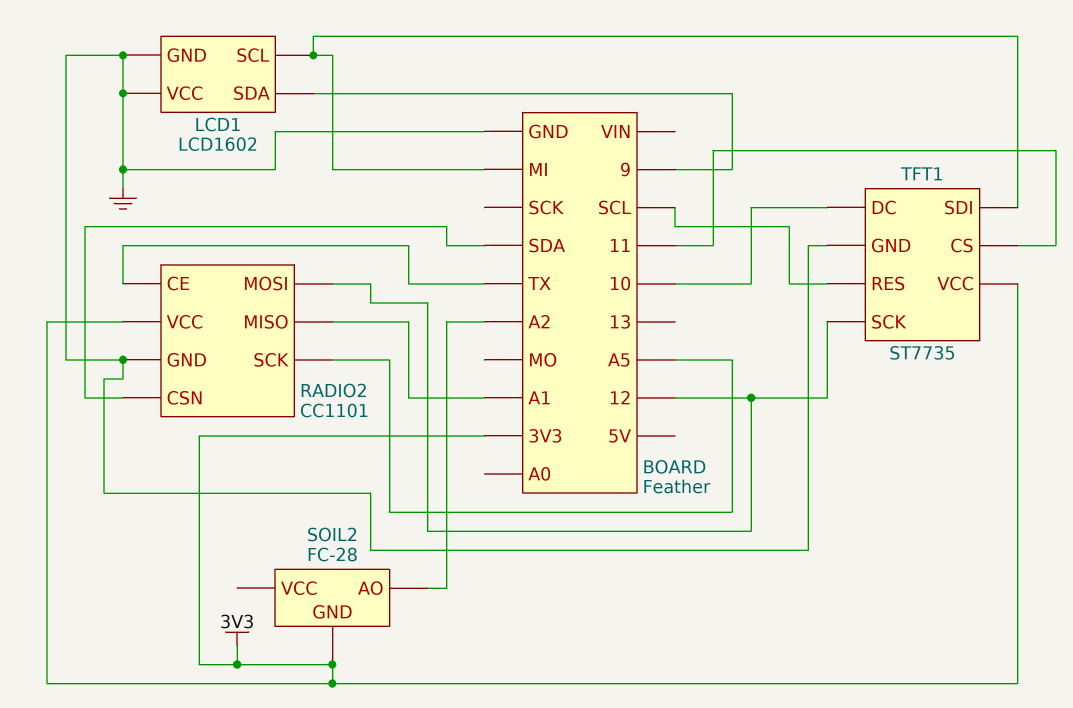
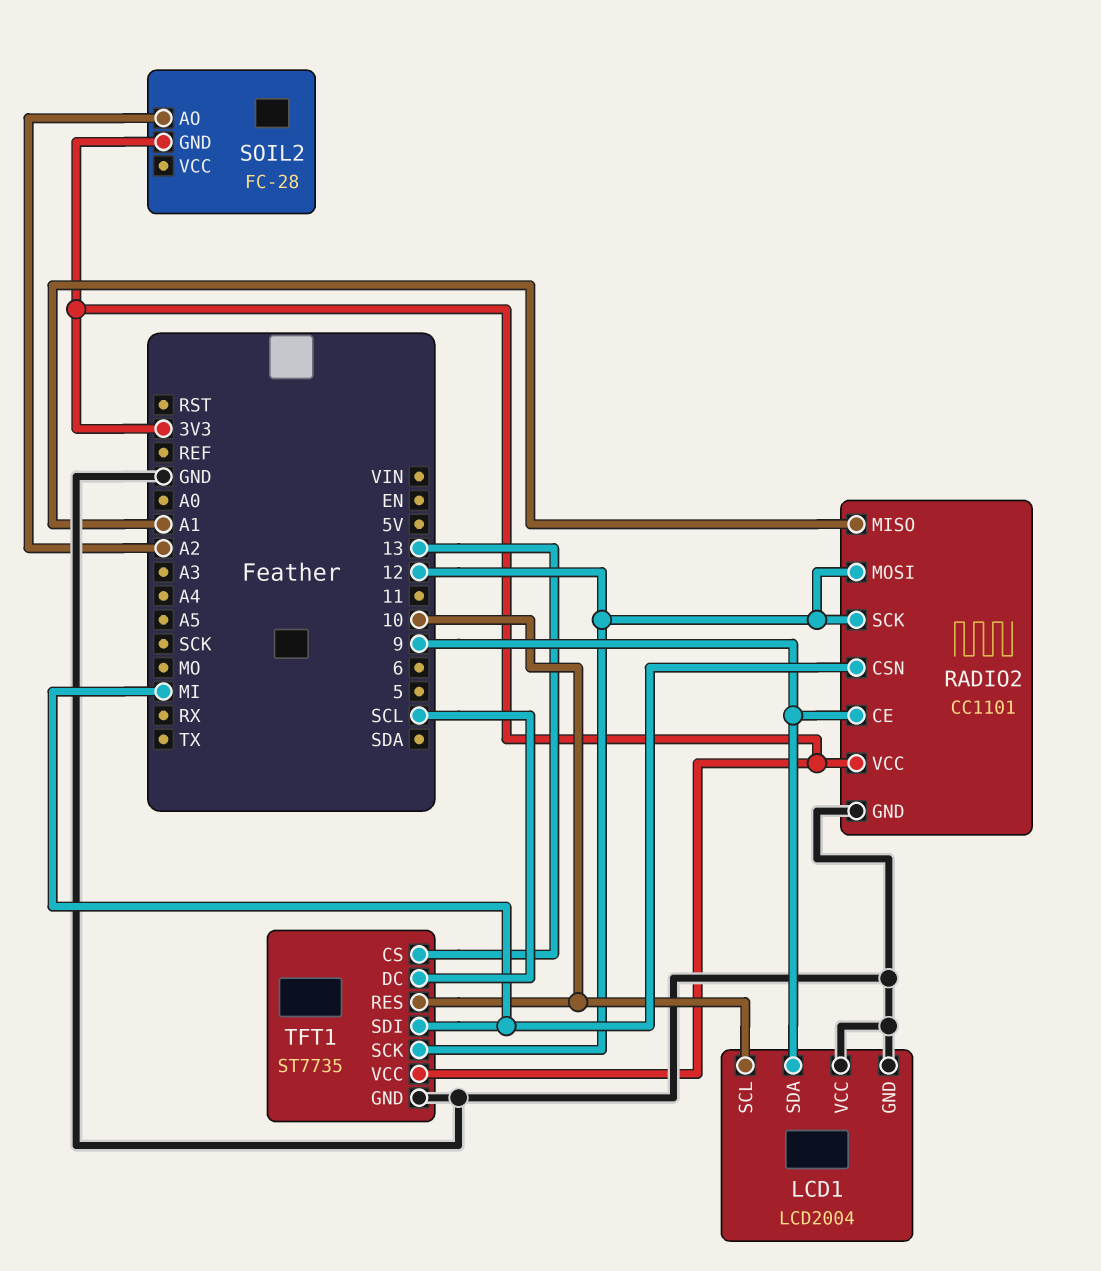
LCD1: LCD1602 -> LCD2004
LCD1 pin SCL: MI -> 10
RADIO2 pin CE: TX -> 9
RADIO2 pin CSN: SDA -> MI
RADIO2 pin SCK: A5 -> 12
TFT1 pin CS: 11 -> 13
TFT1 pin DC: 10 -> SCL
TFT1 pin RES: SCL -> 10

